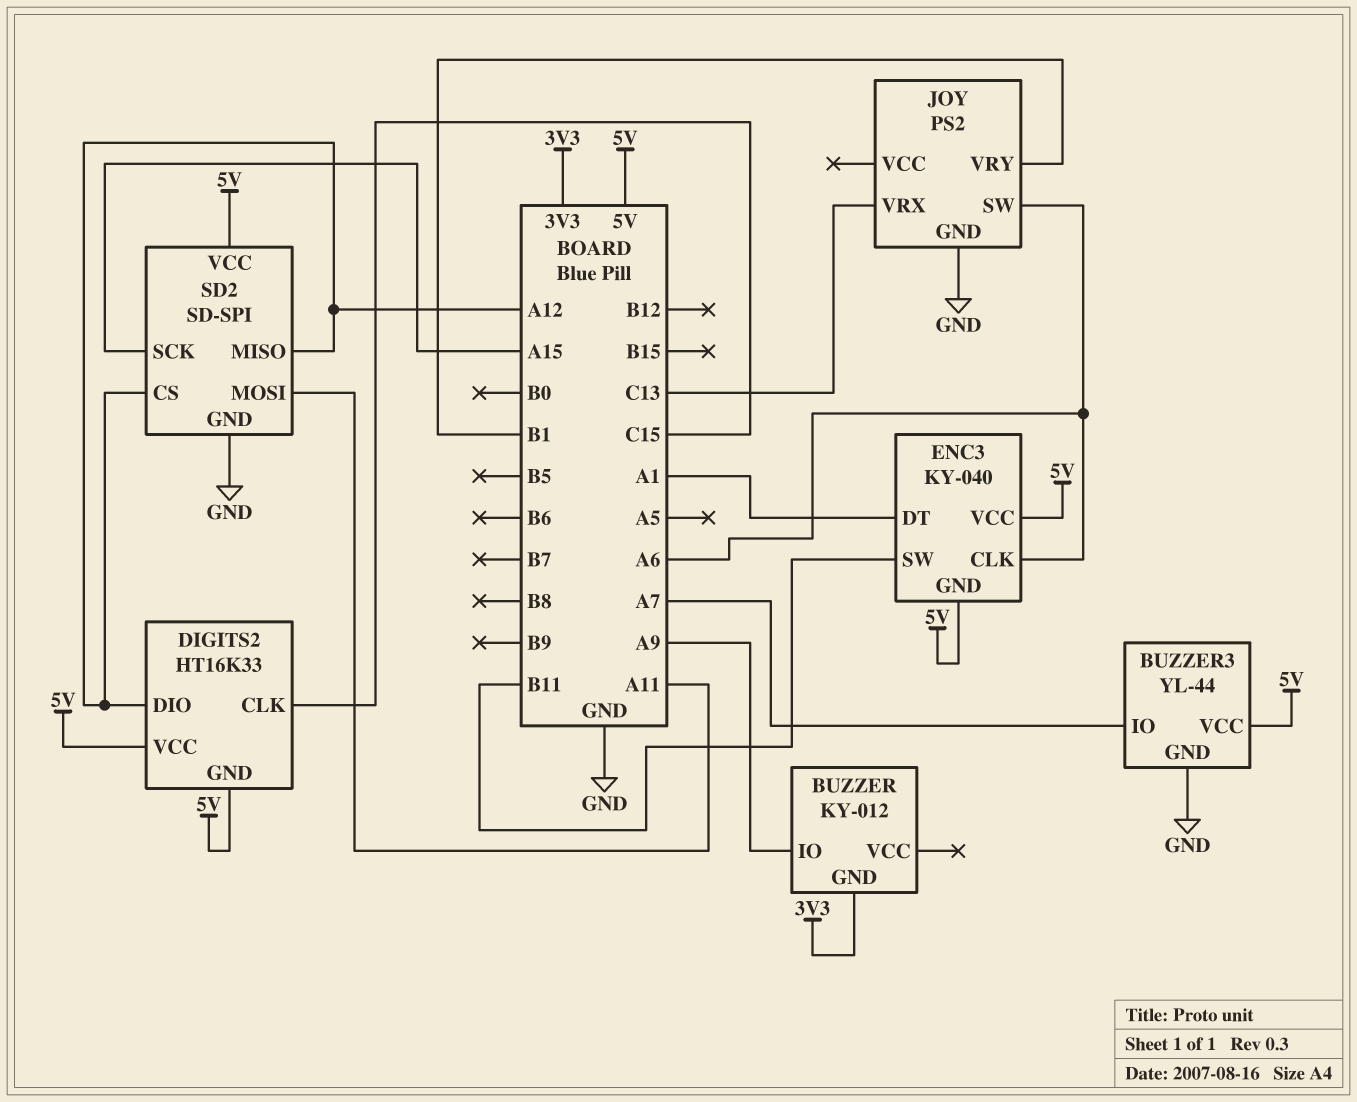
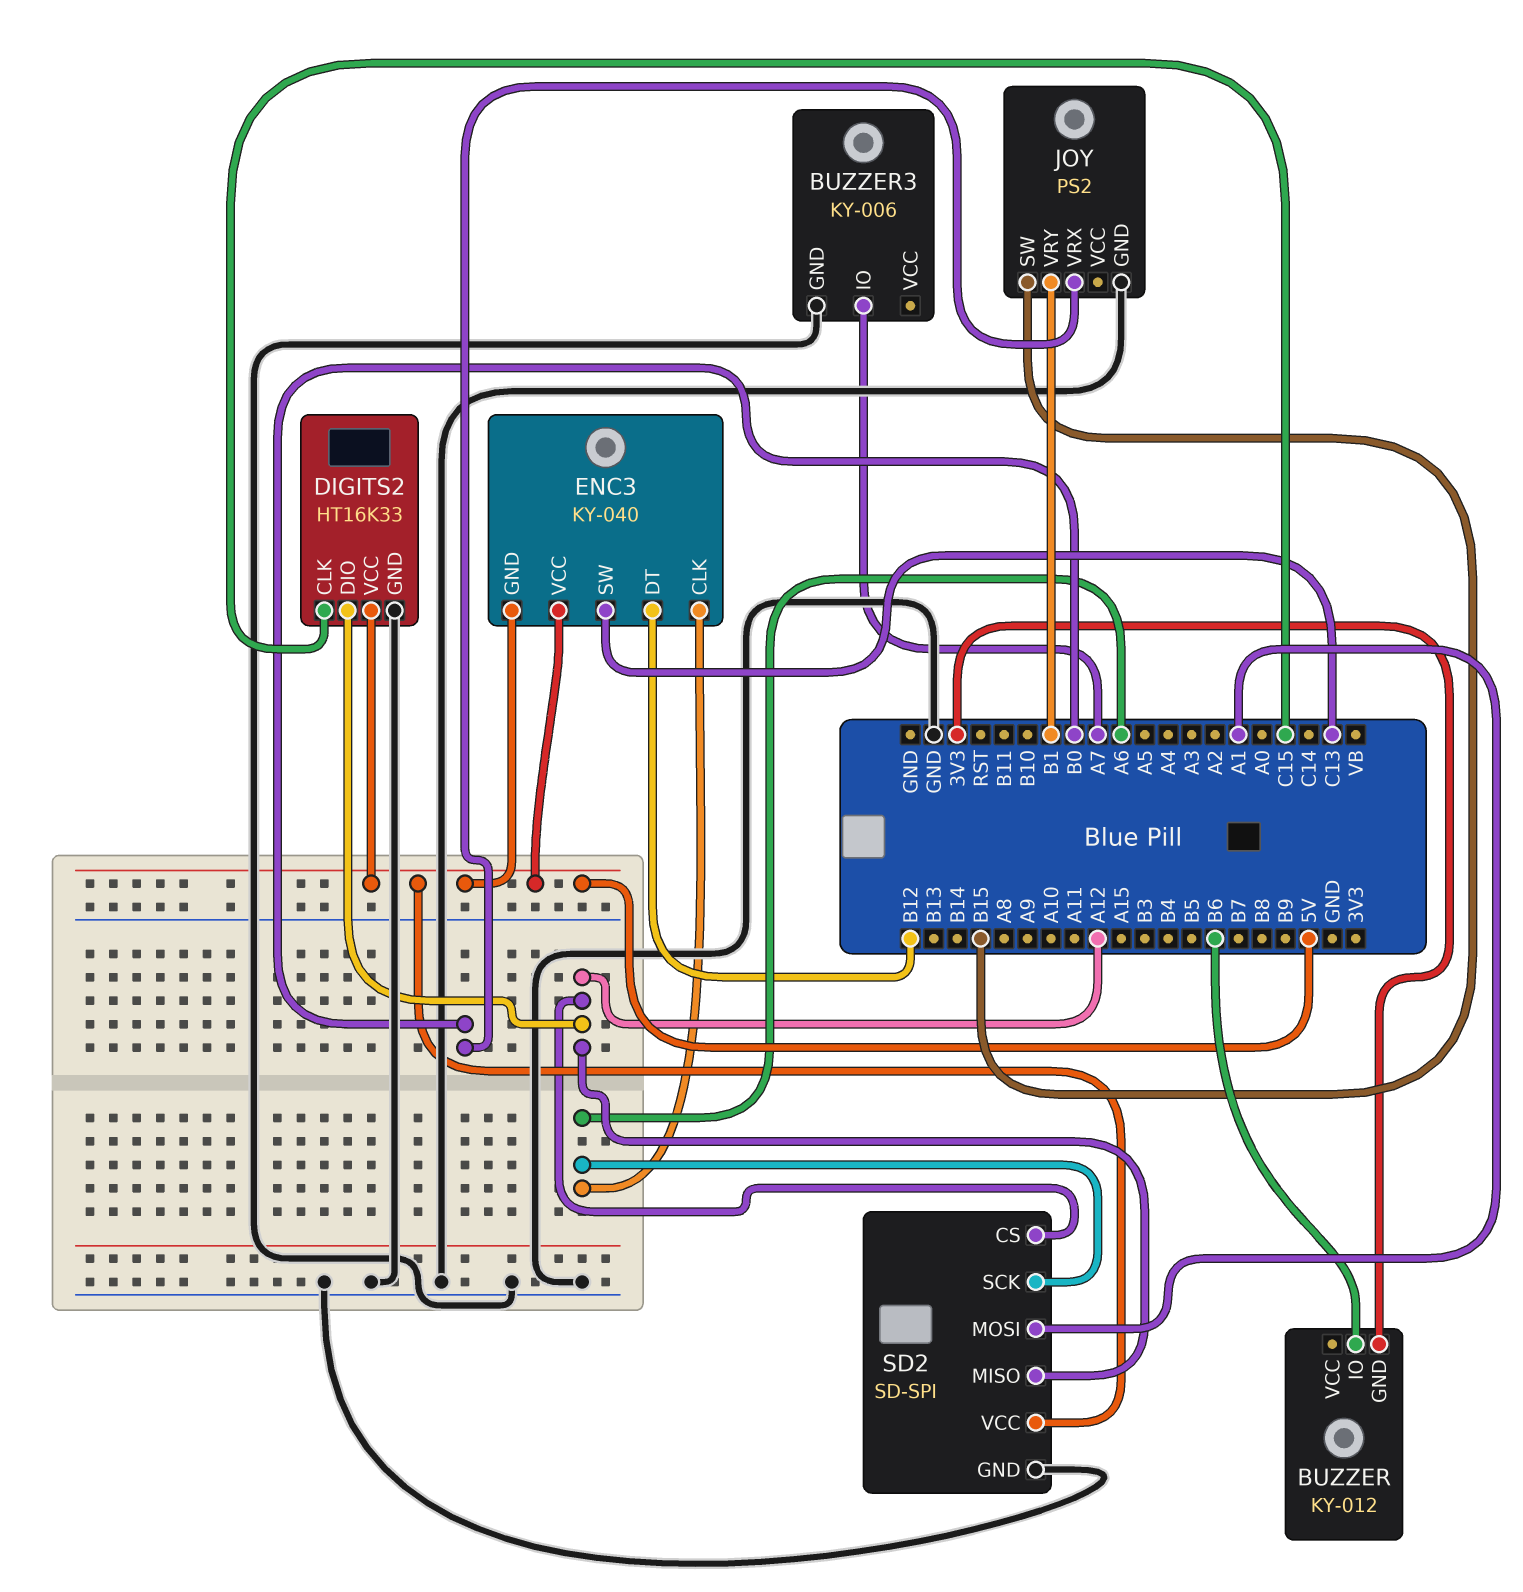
BUZZER pin IO: A9 -> B6
BUZZER3: YL-44 -> KY-006
BUZZER3 pin VCC: 5V -> none
DIGITS2 pin GND: 5V -> GND
ENC3 pin DT: A1 -> B12
ENC3 pin SW: B11 -> C13
JOY pin SW: A6 -> B15
JOY pin VRX: C13 -> B0
SD2 pin MOSI: A11 -> A1
SD2 pin SCK: A15 -> A6

